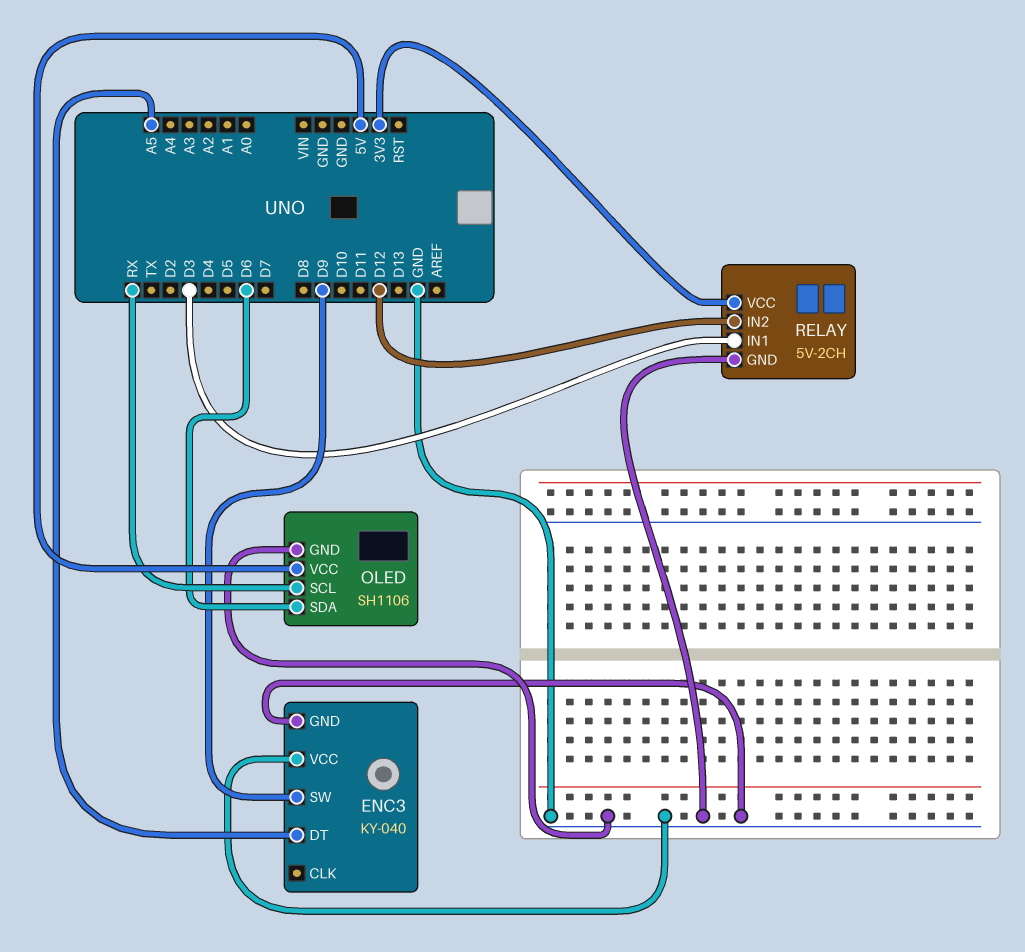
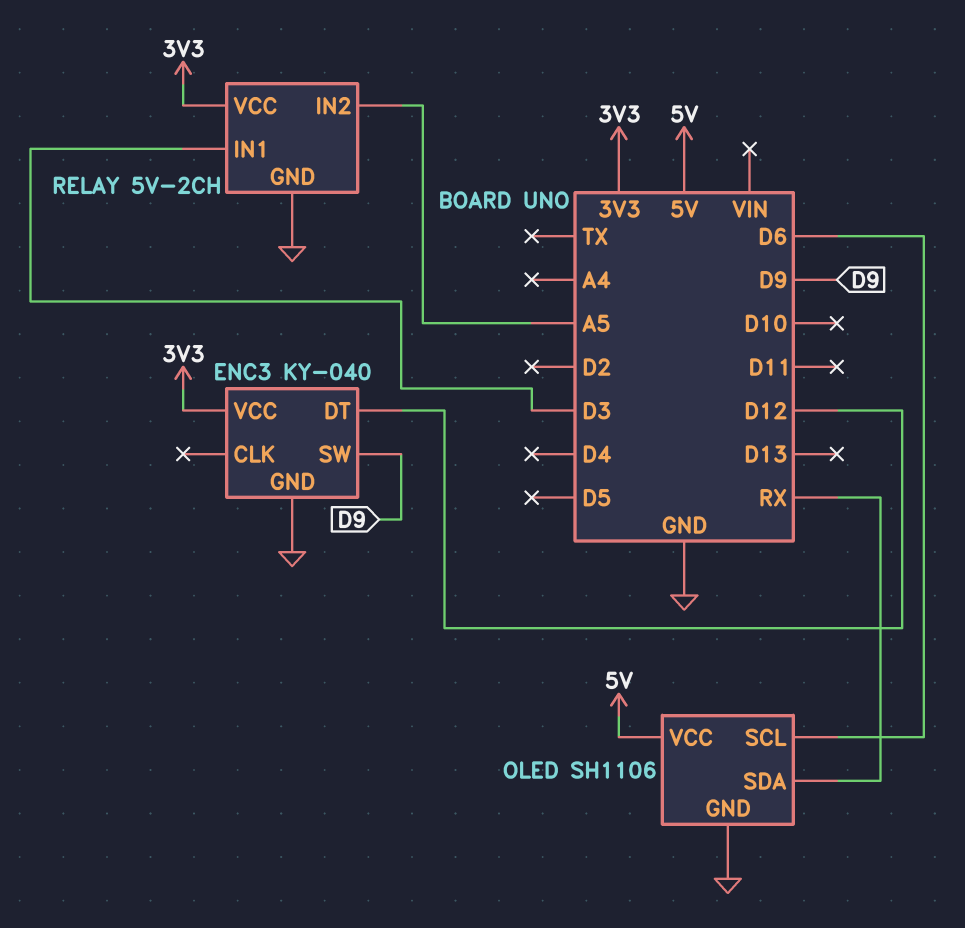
ENC3 pin DT: A5 -> D12
ENC3 pin VCC: GND -> 3V3
OLED pin SCL: RX -> D6
OLED pin SDA: D6 -> RX
RELAY pin IN2: D12 -> A5

